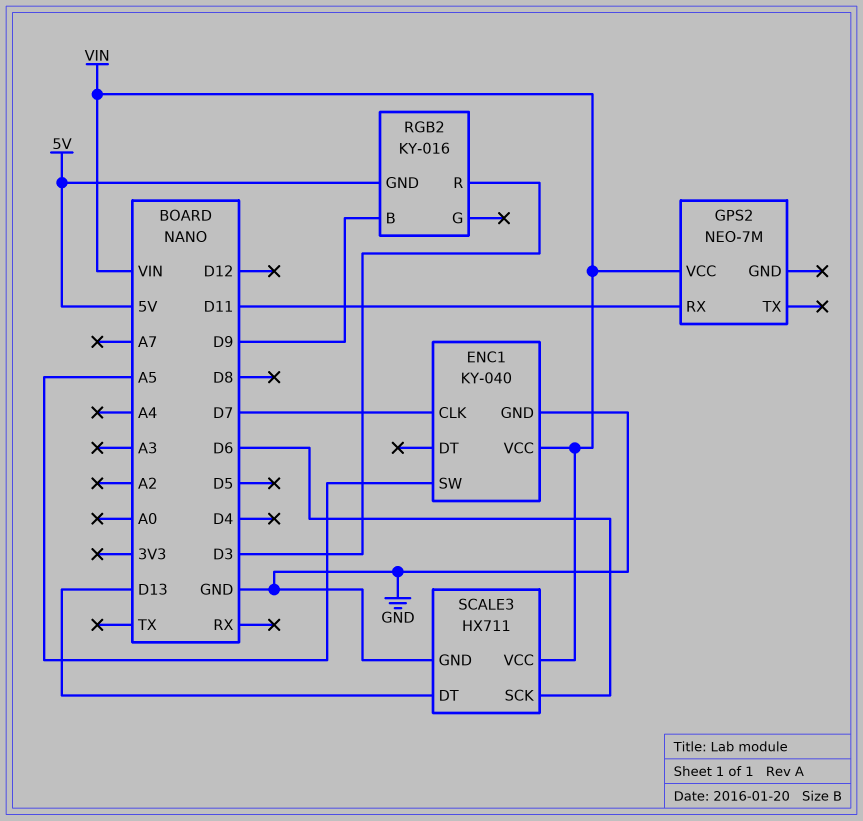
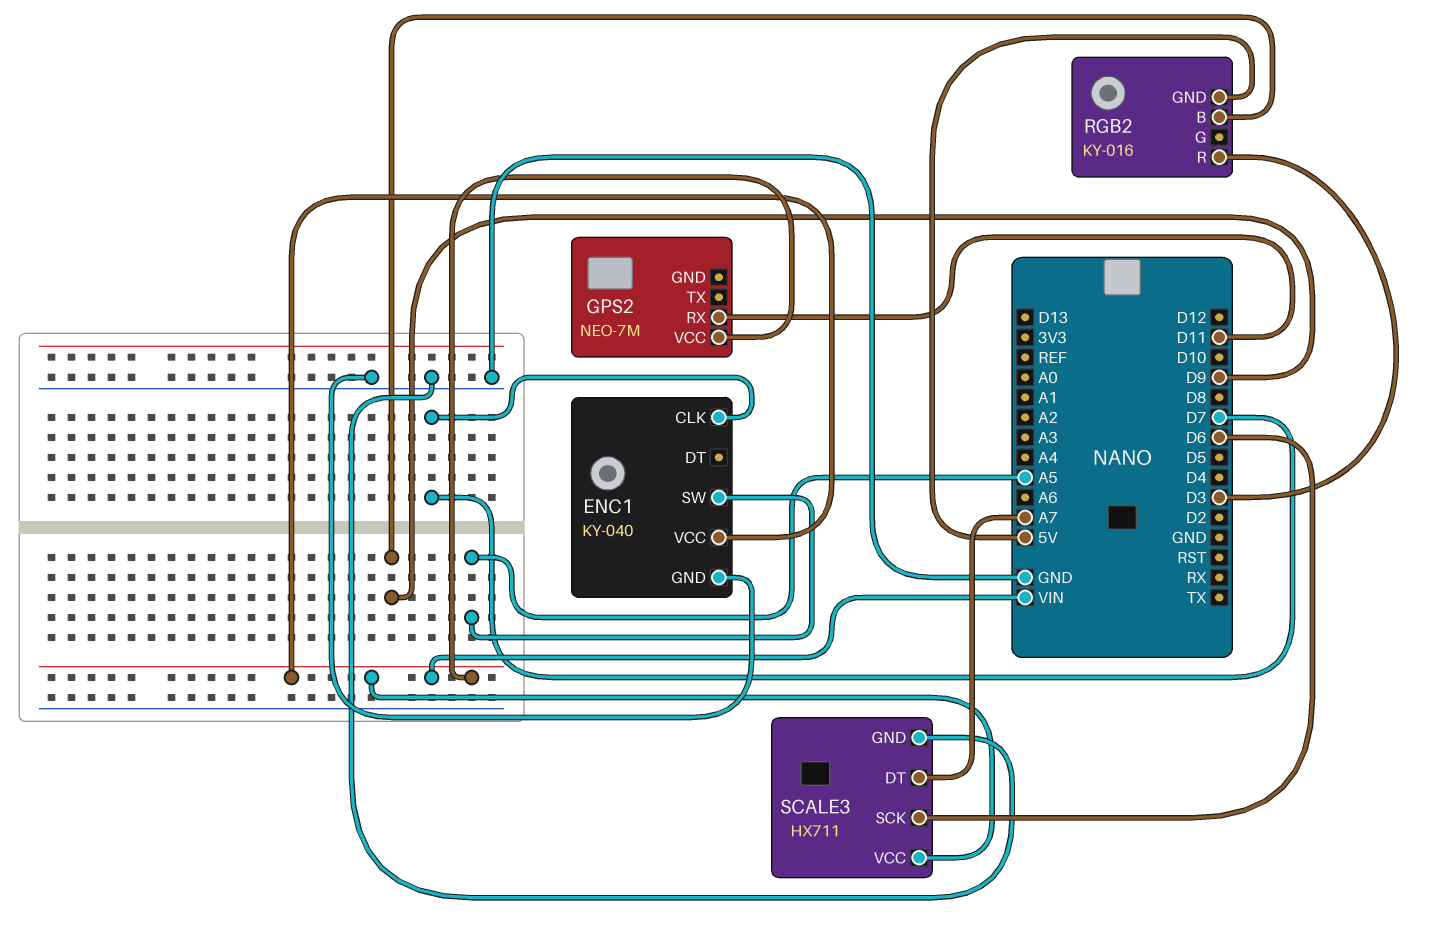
SCALE3 pin DT: D13 -> A7

